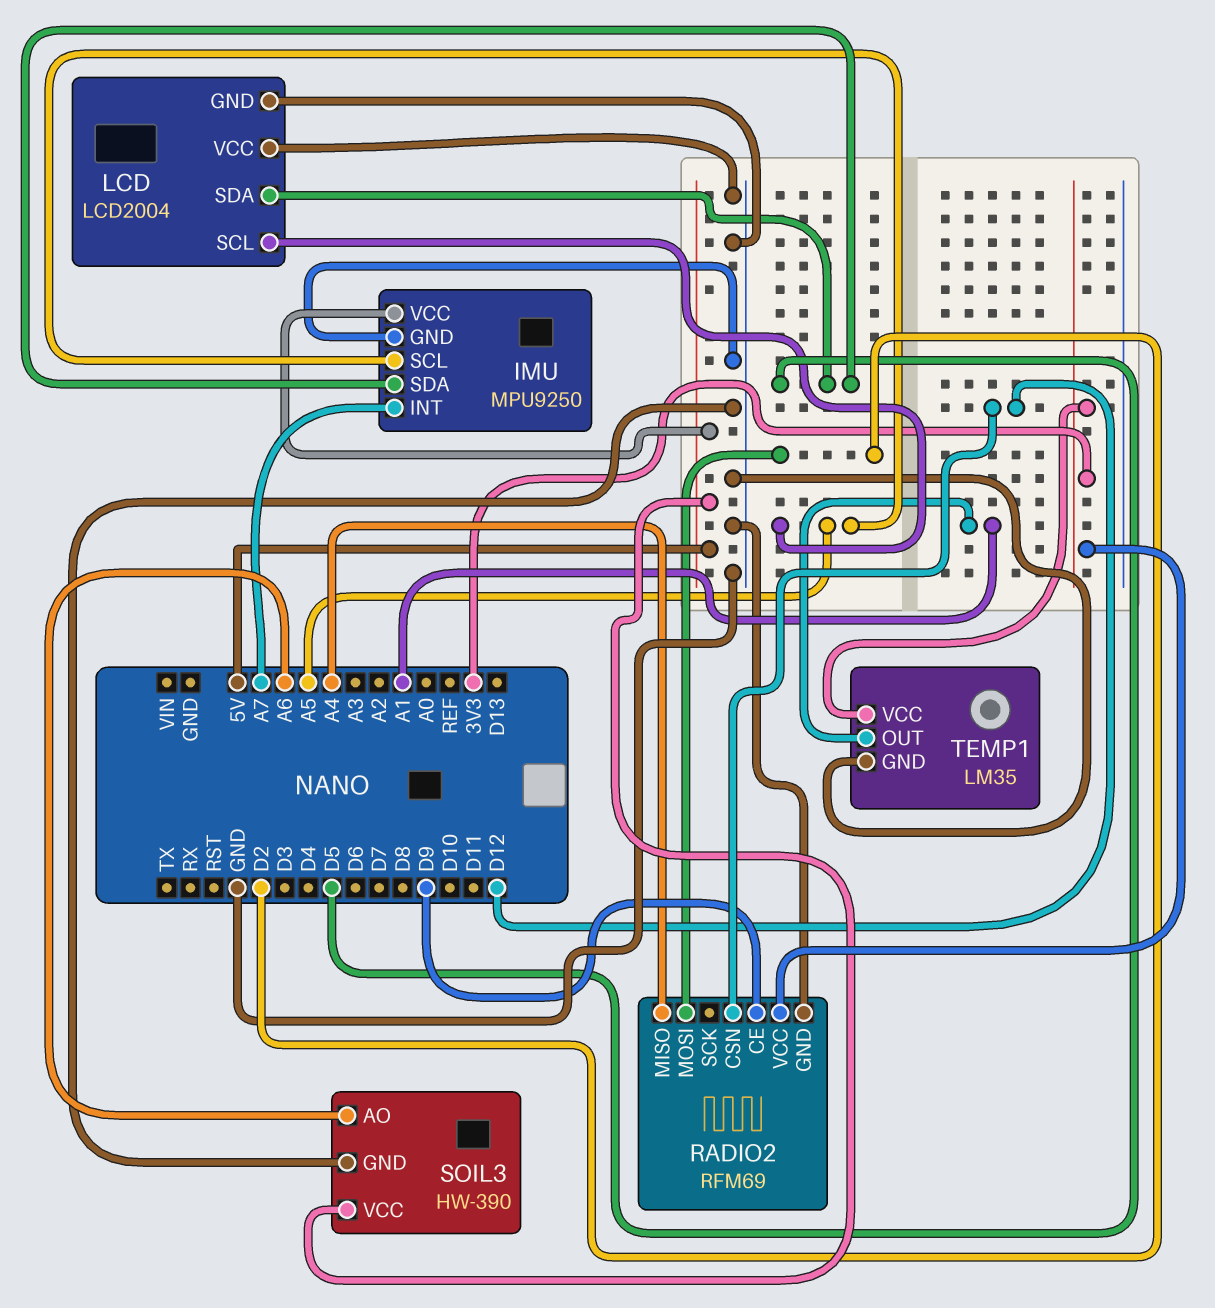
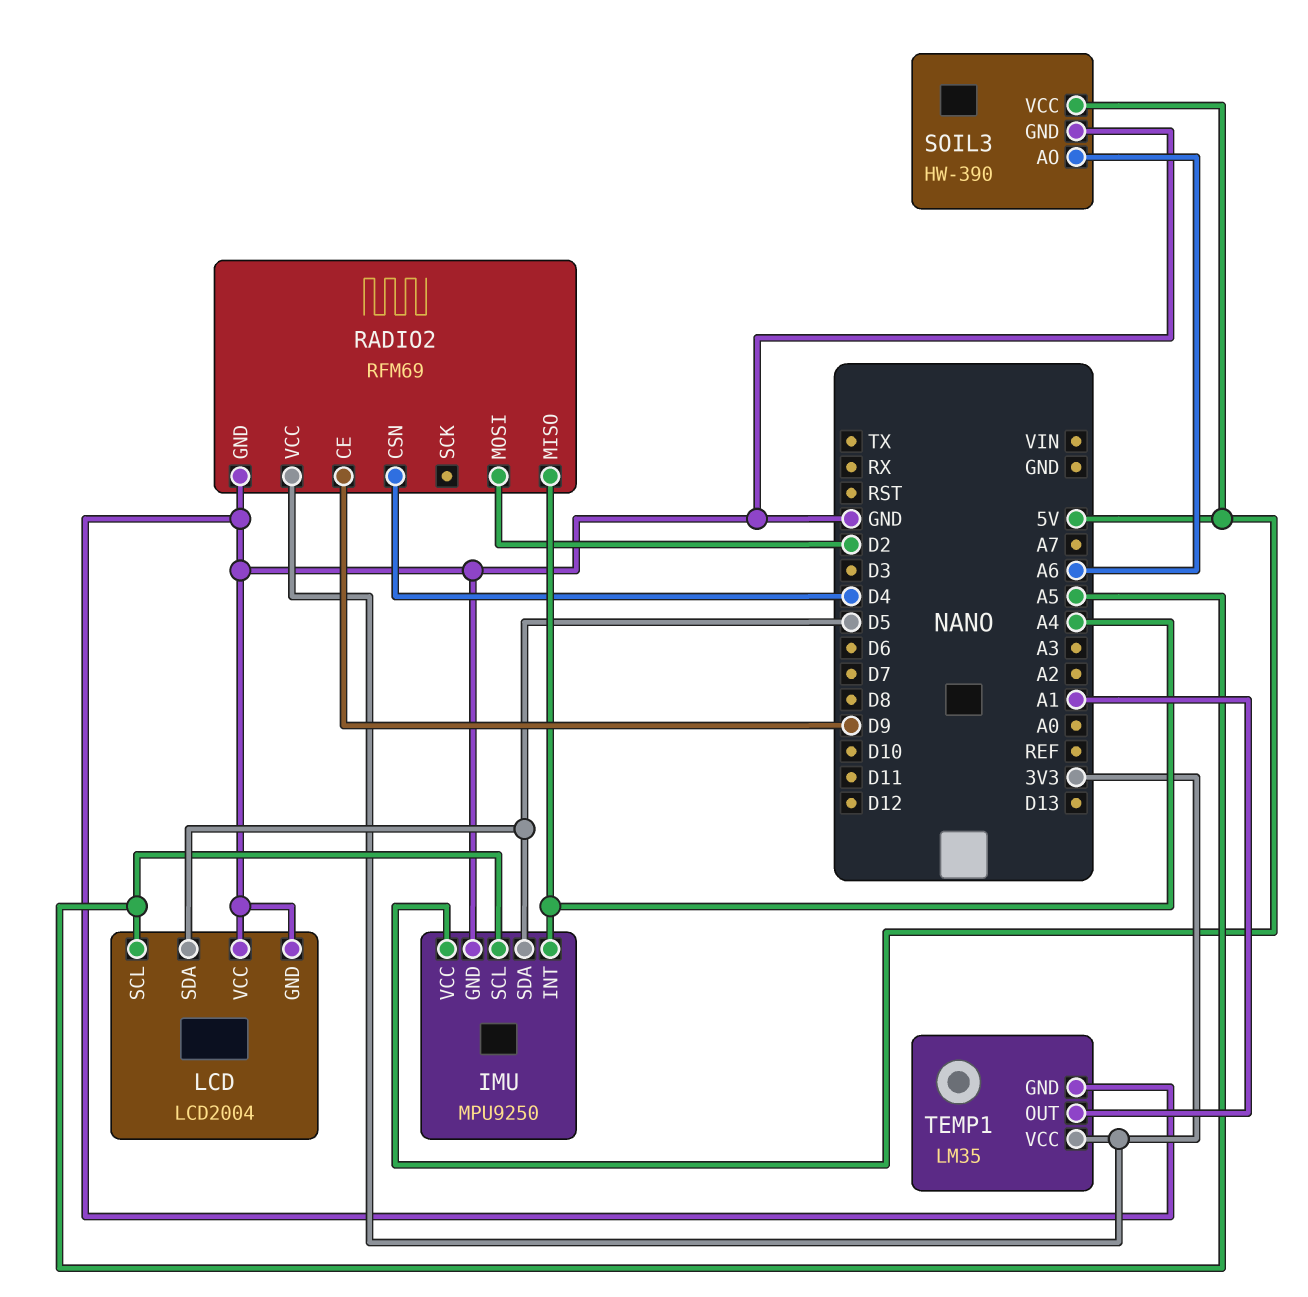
IMU pin INT: A7 -> A4
RADIO2 pin CSN: D12 -> D4

